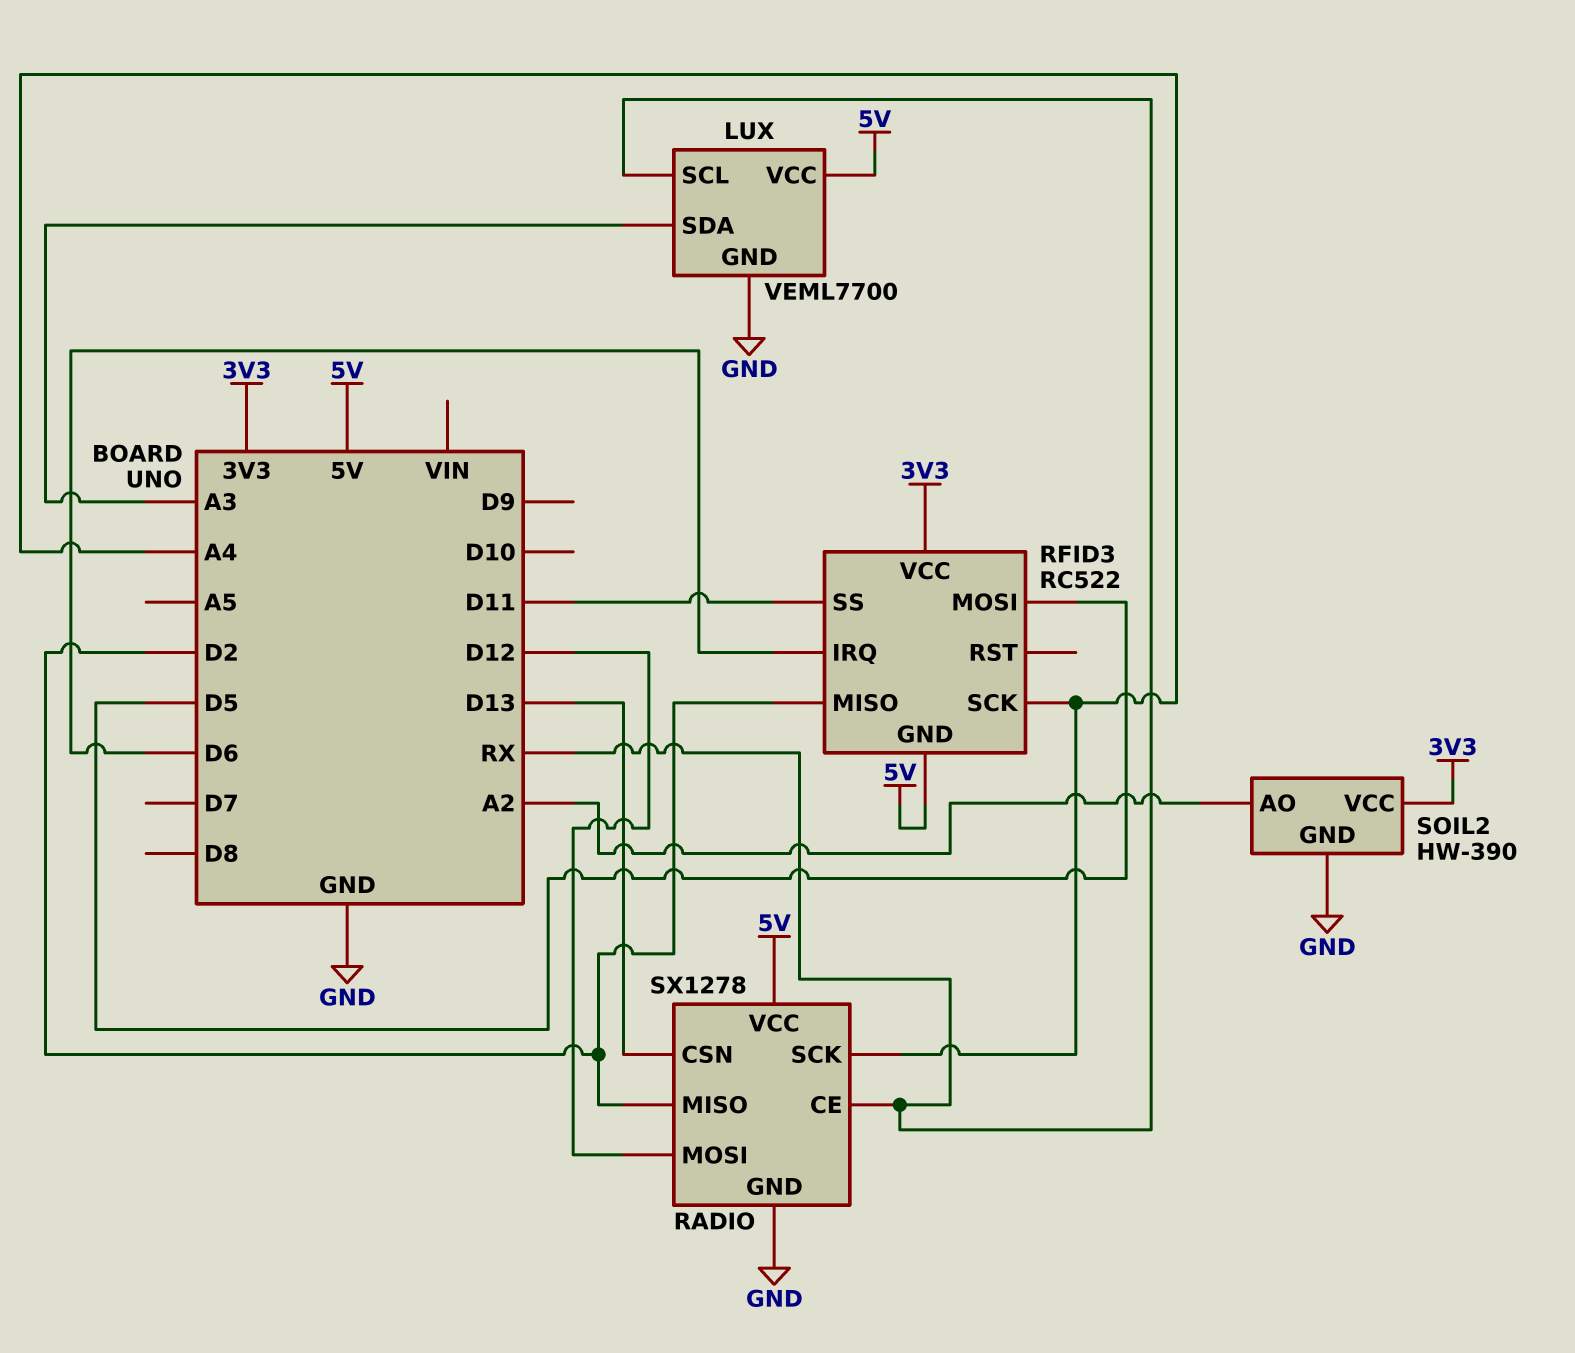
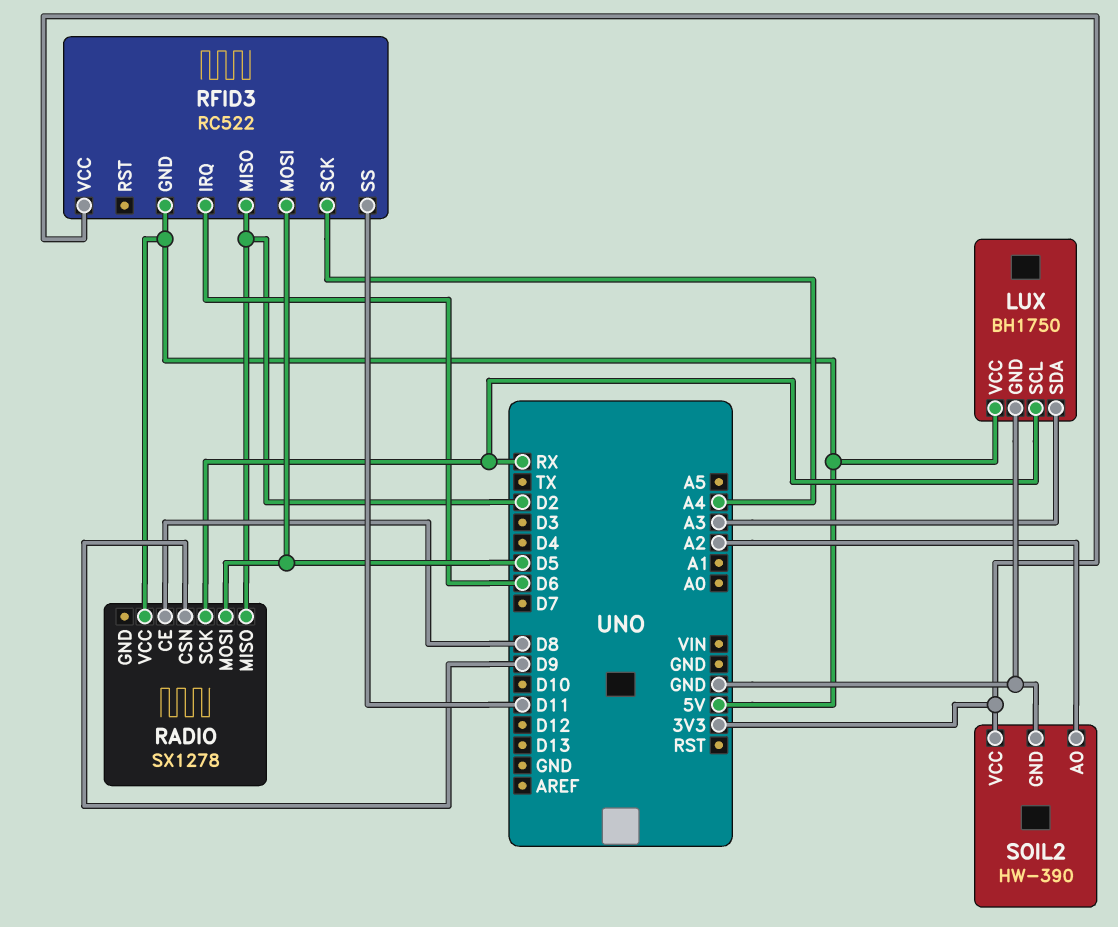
LUX: VEML7700 -> BH1750
RADIO pin CE: RX -> D8
RADIO pin CSN: D13 -> D9
RADIO pin GND: GND -> none
RADIO pin MOSI: D12 -> D5
RADIO pin SCK: A4 -> RX

